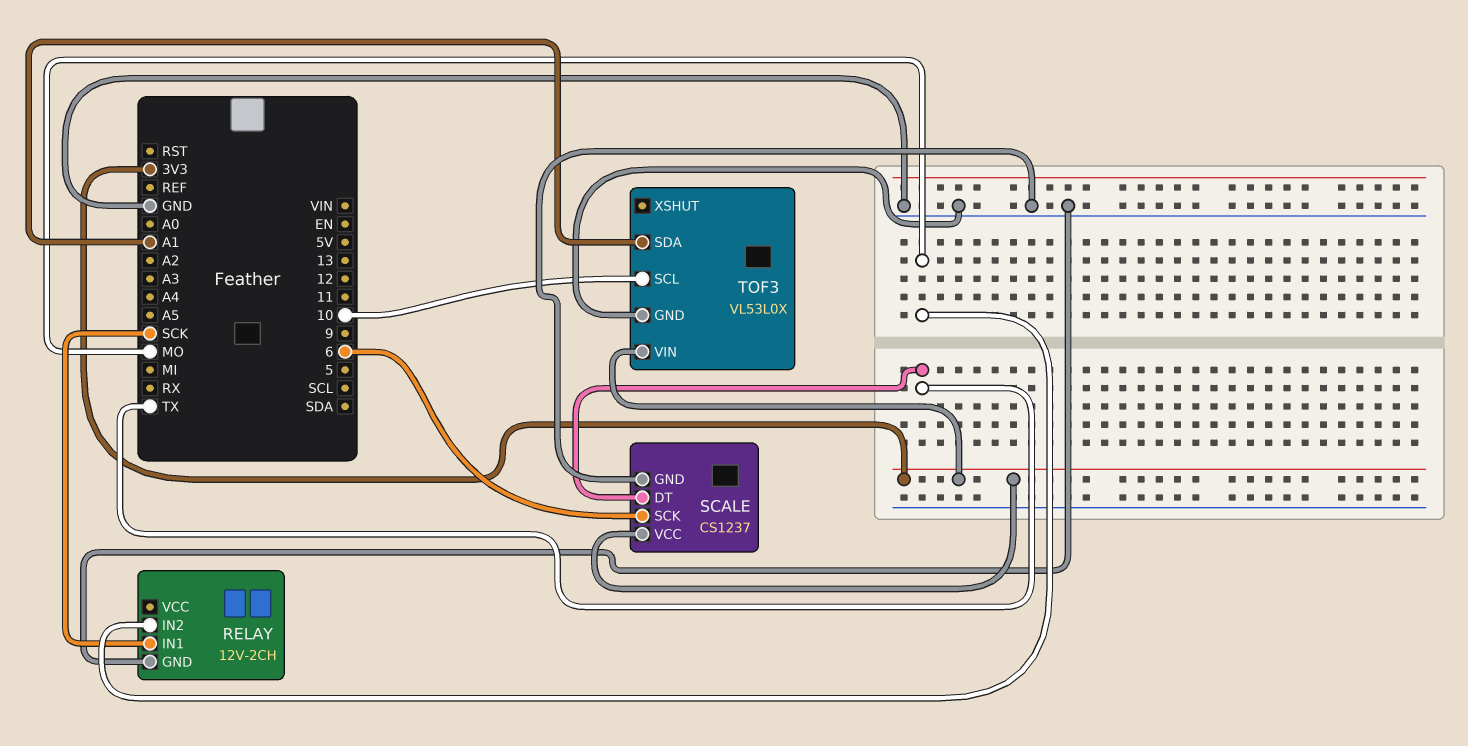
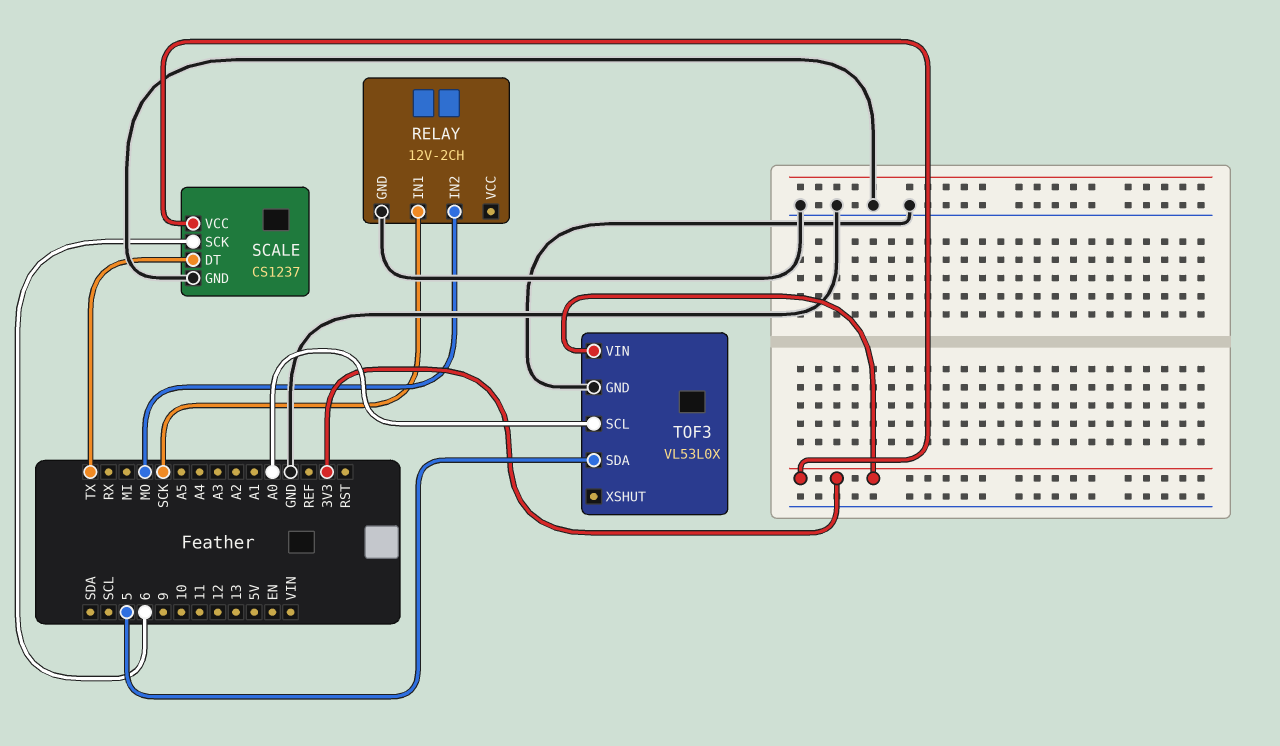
TOF3 pin SCL: 10 -> A0
TOF3 pin SDA: A1 -> 5

